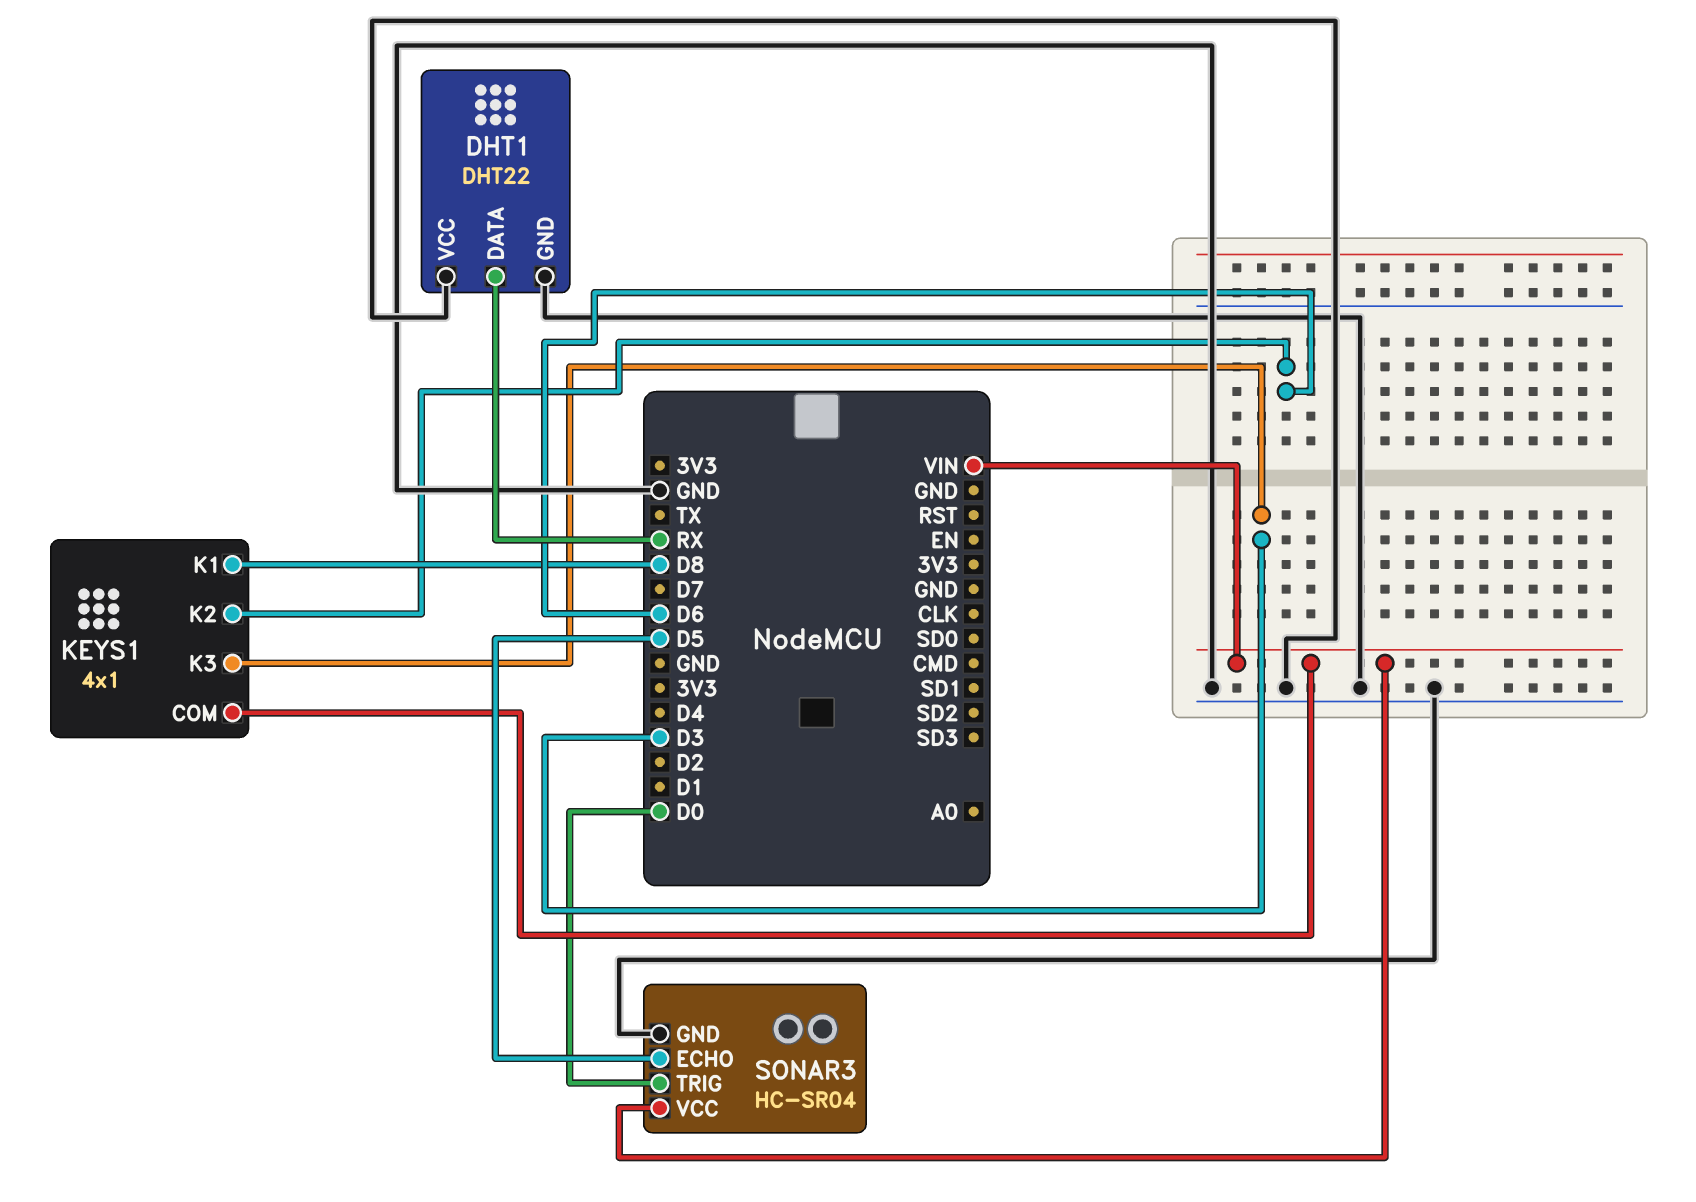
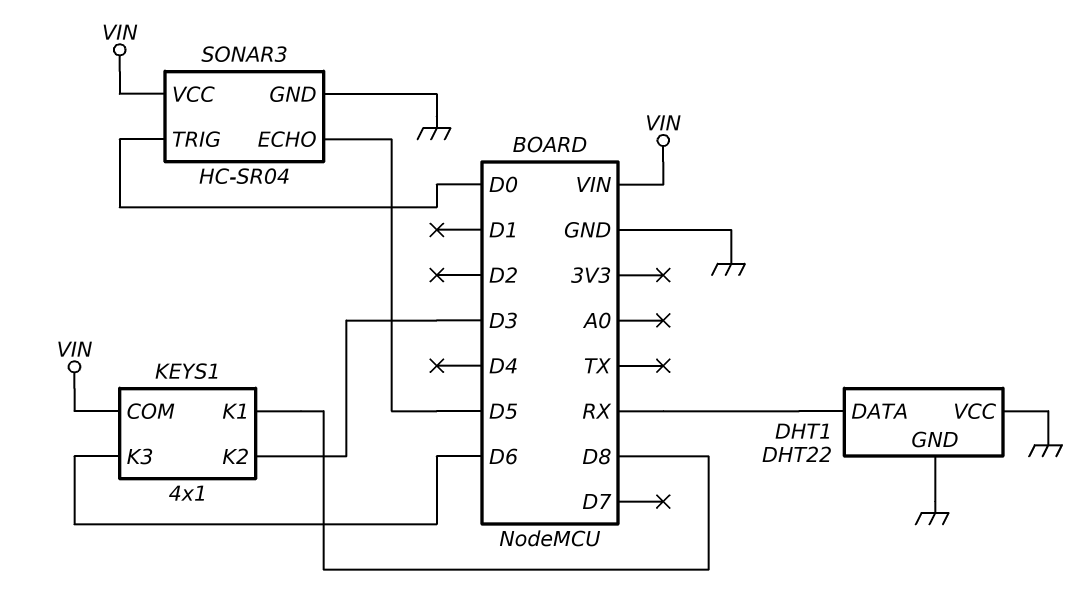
KEYS1 pin K2: D6 -> D3
KEYS1 pin K3: D3 -> D6

